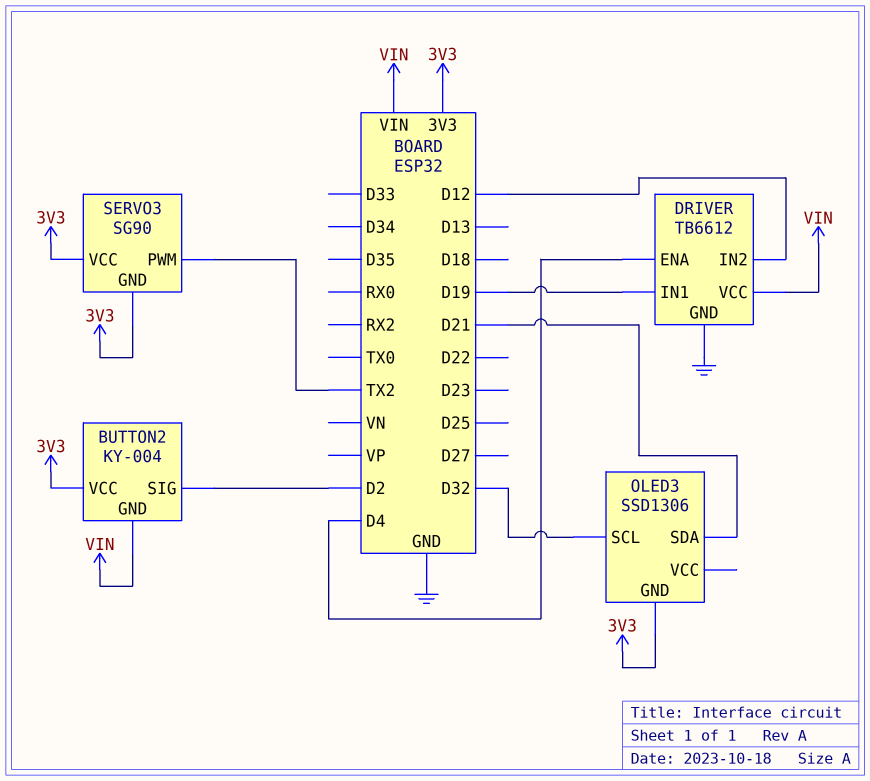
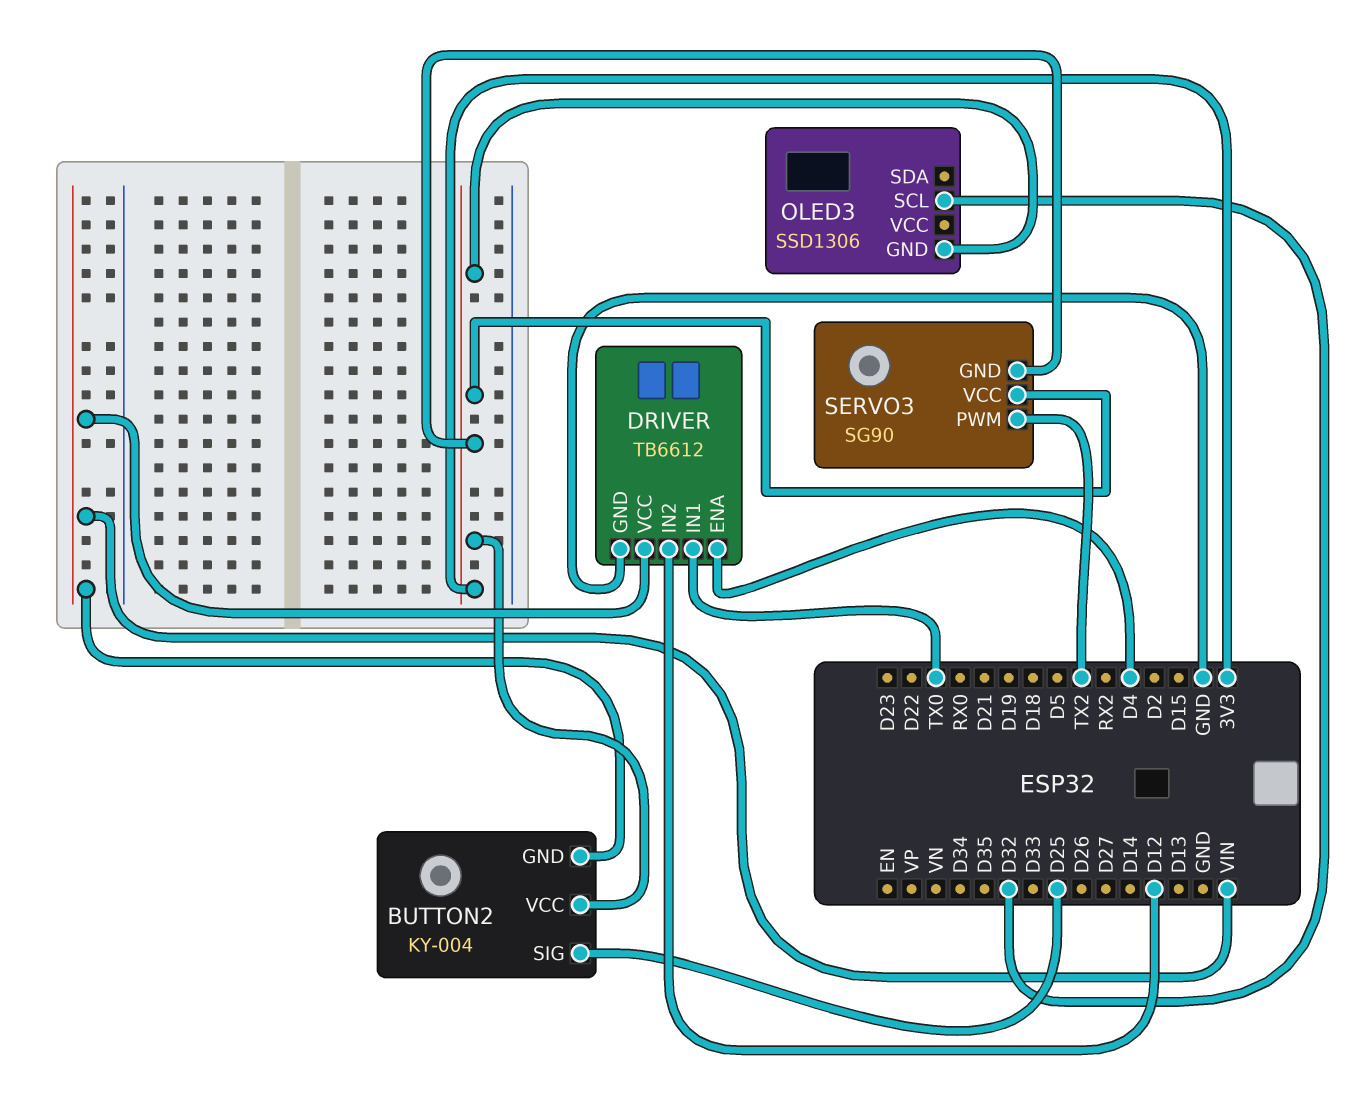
BUTTON2 pin SIG: D2 -> D25
DRIVER pin IN1: D19 -> TX0
OLED3 pin SDA: D21 -> none

